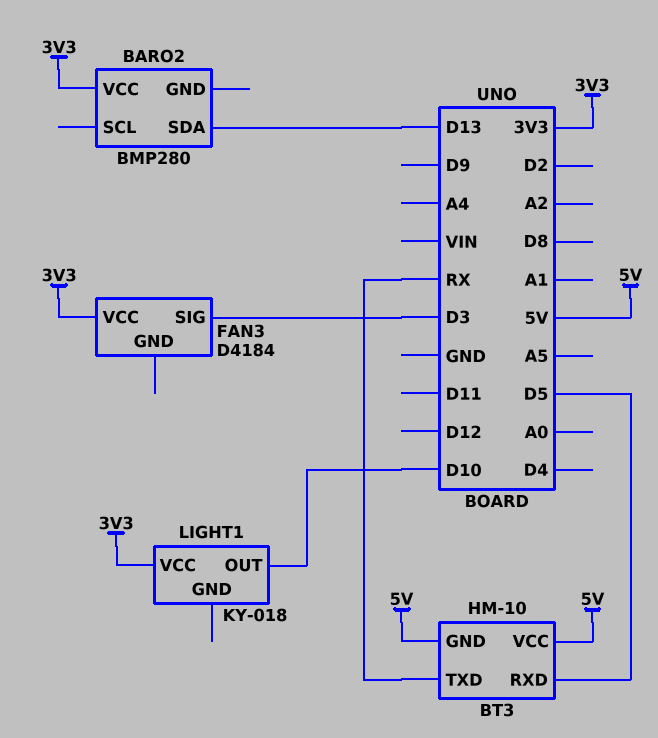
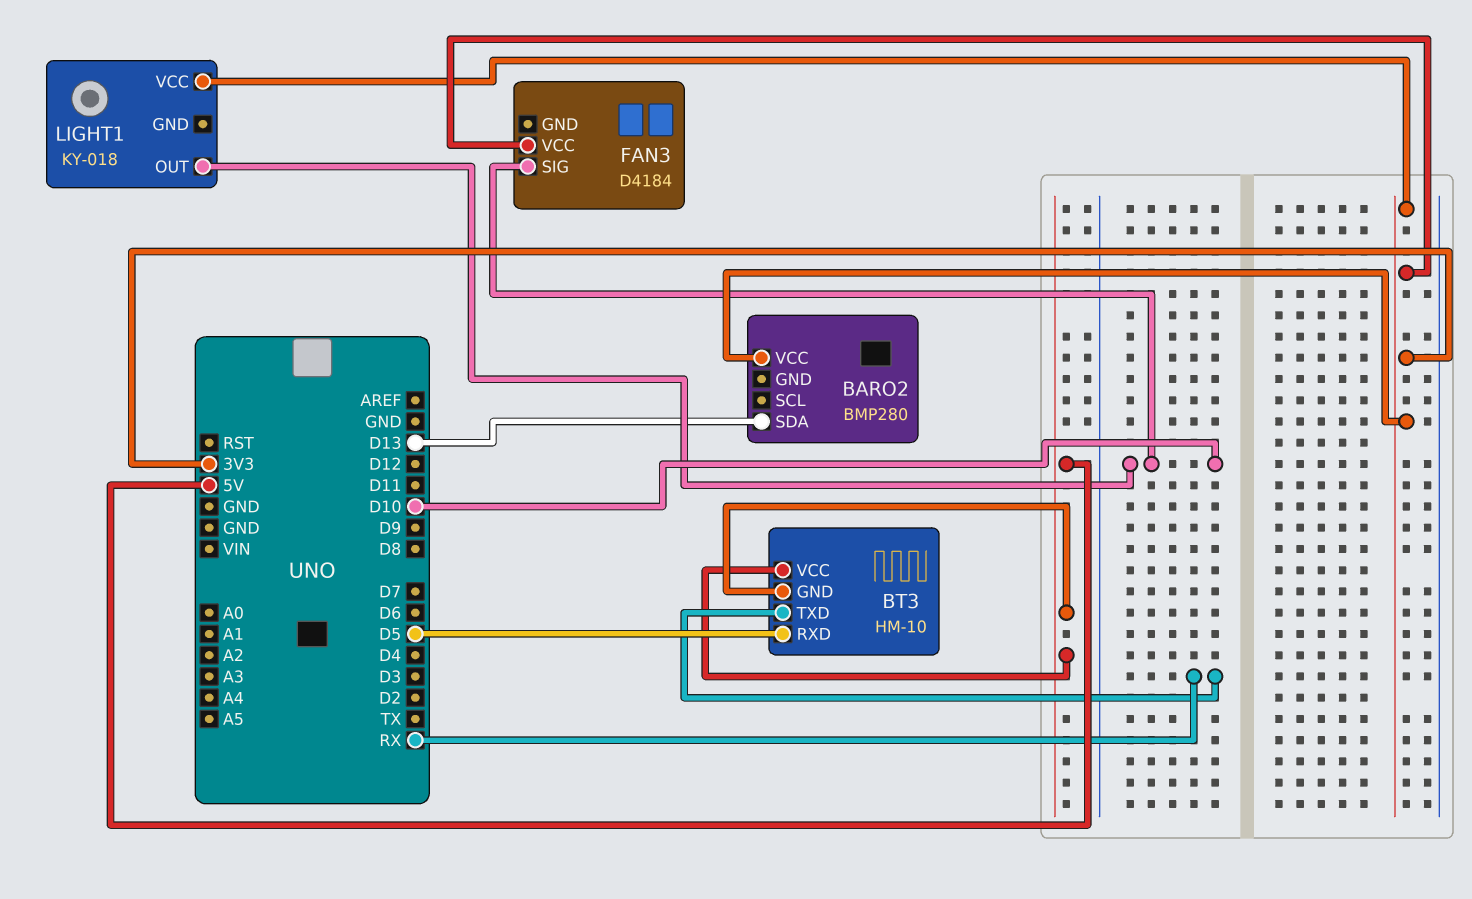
FAN3 pin SIG: D3 -> D10

